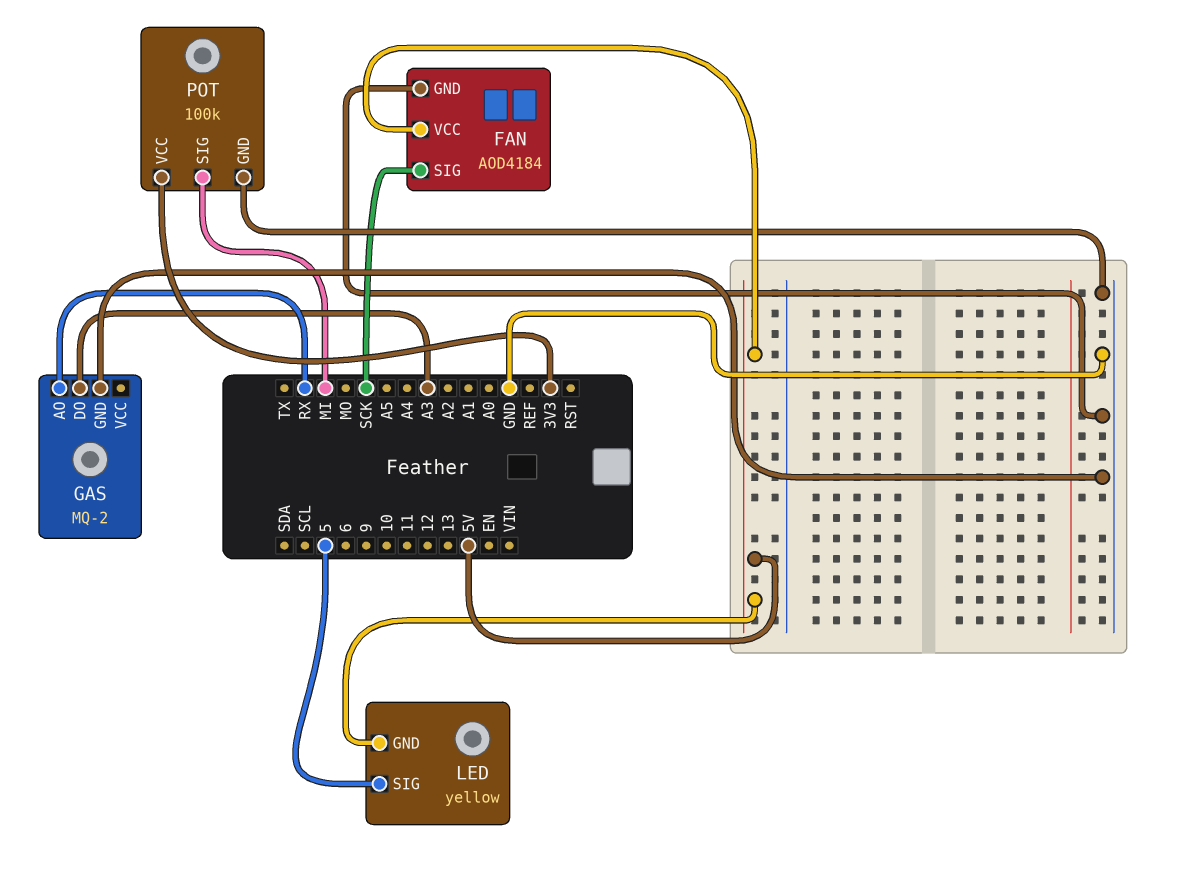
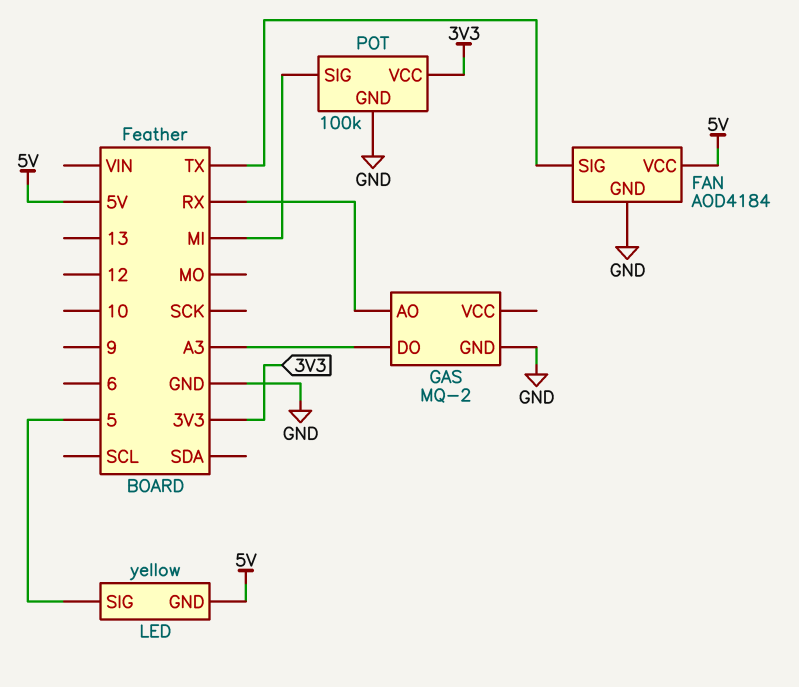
FAN pin SIG: SCK -> TX

